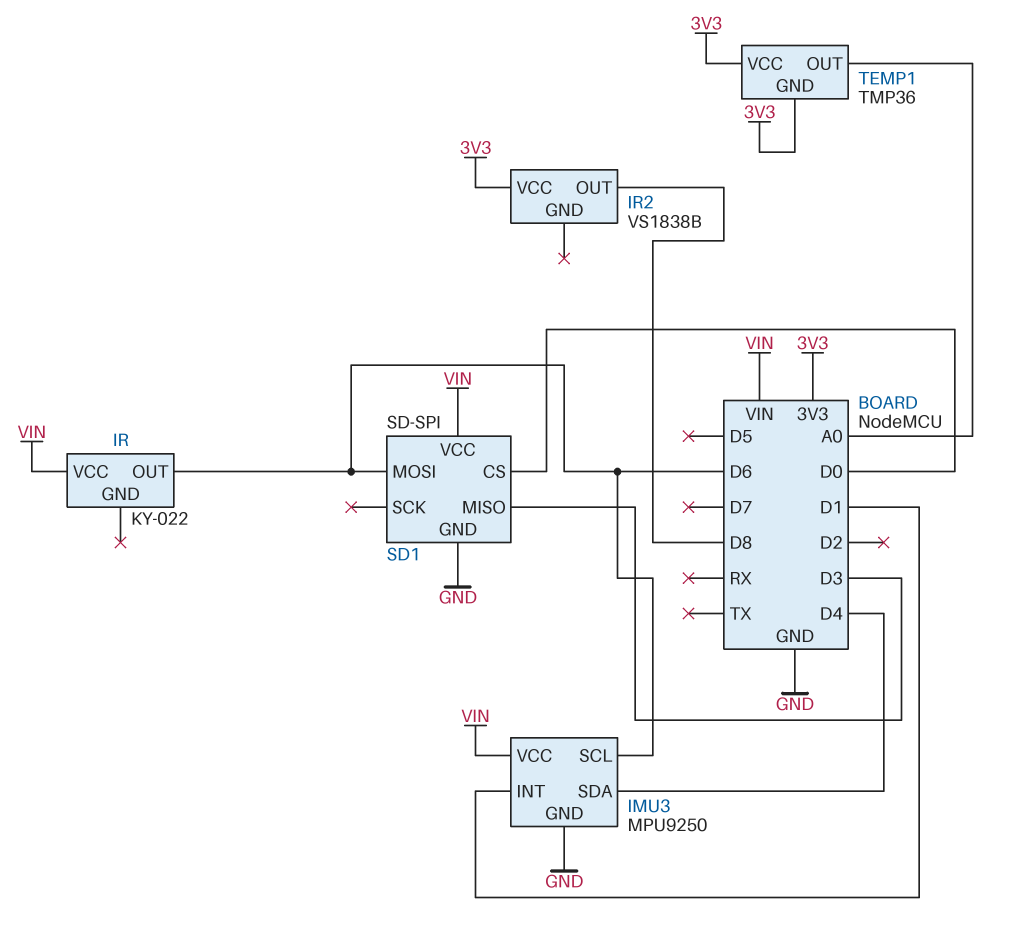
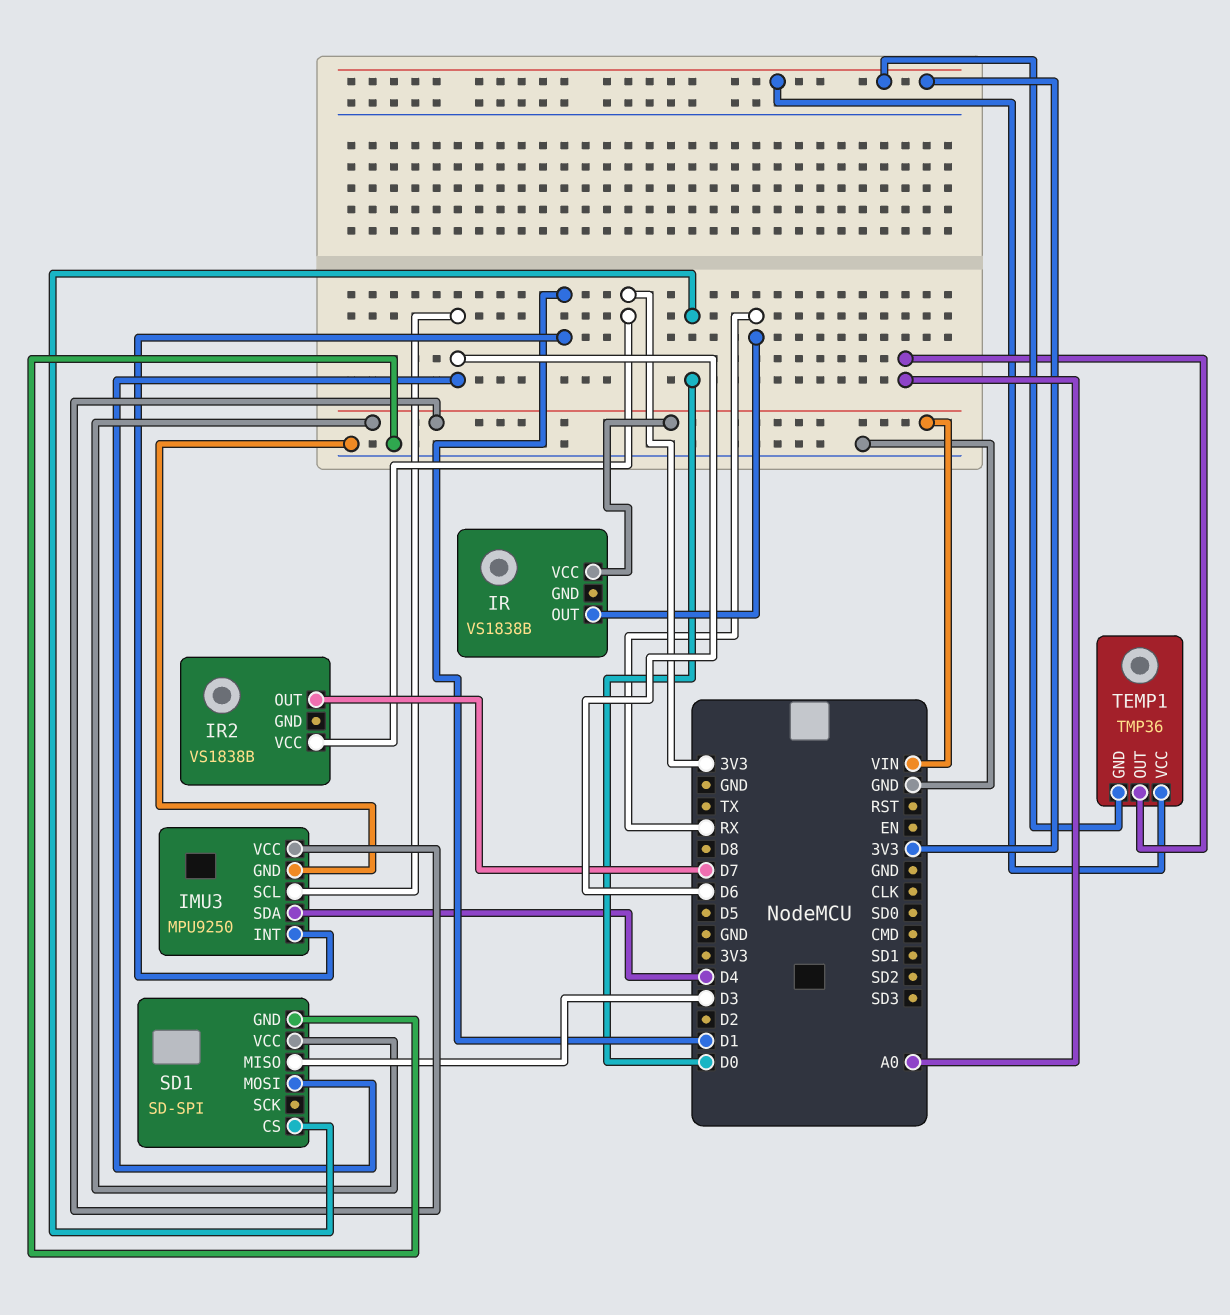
IR: KY-022 -> VS1838B
IR pin OUT: D6 -> RX
IR2 pin OUT: D8 -> D7

